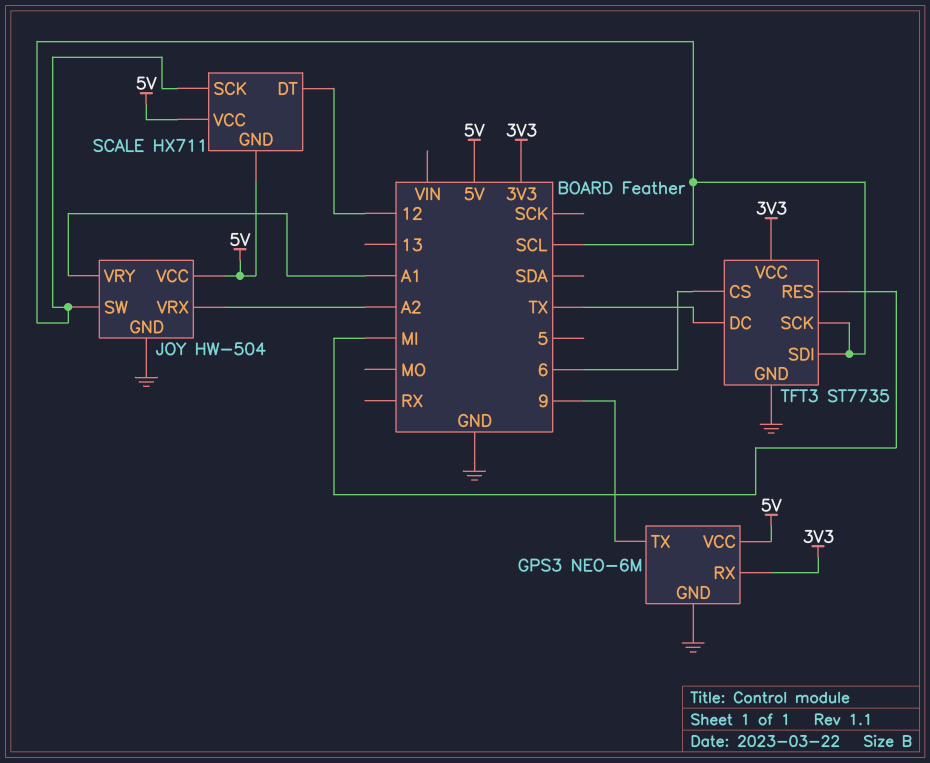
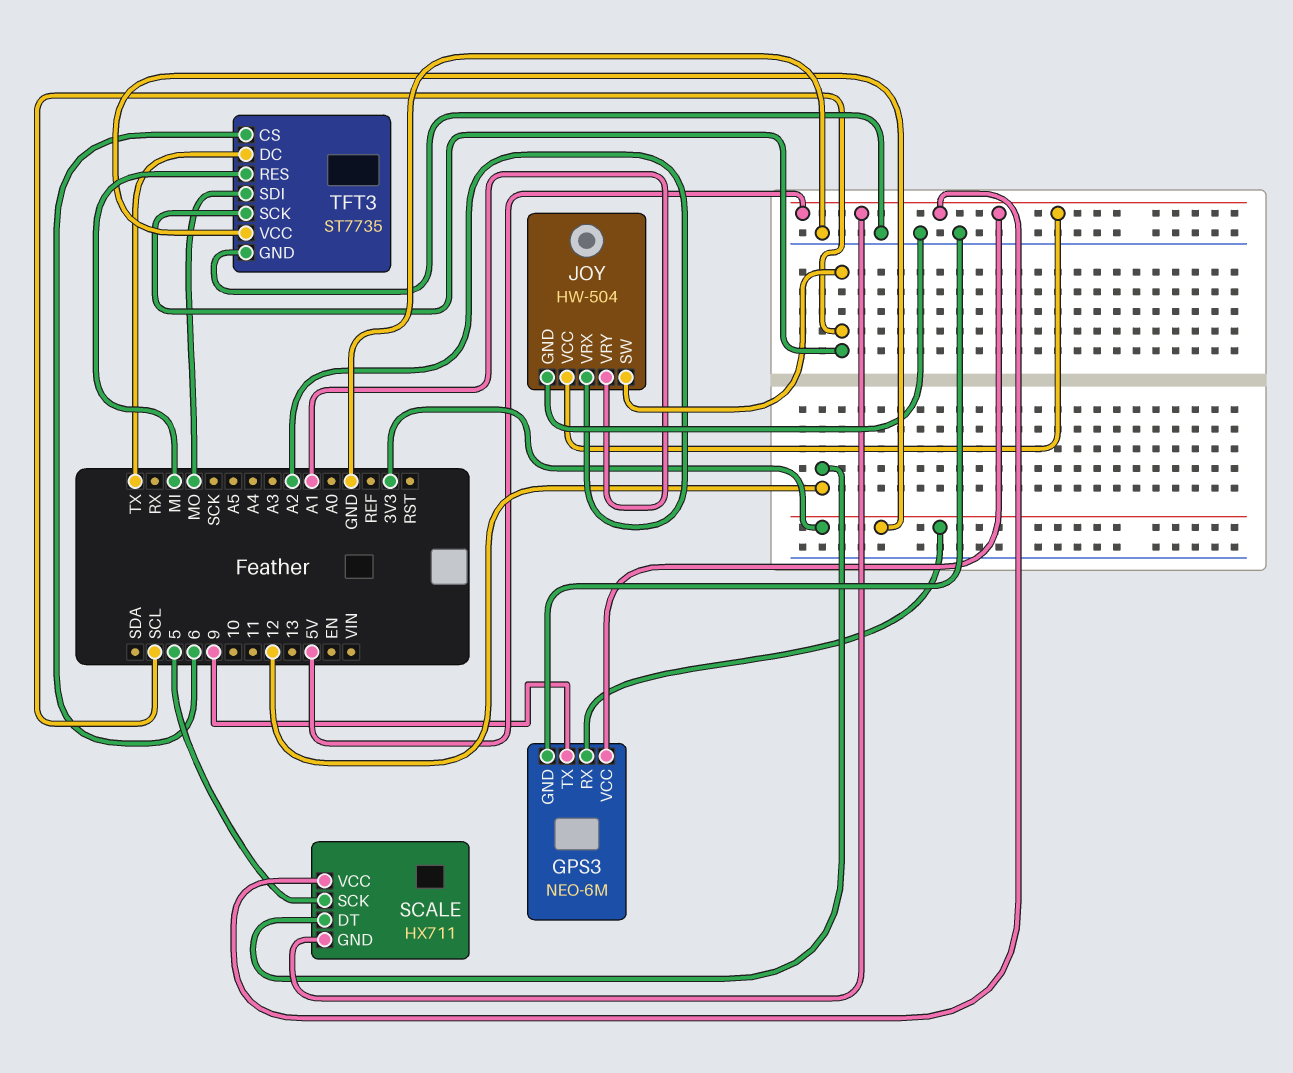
SCALE pin SCK: SCL -> 5
TFT3 pin SDI: SCL -> MO

